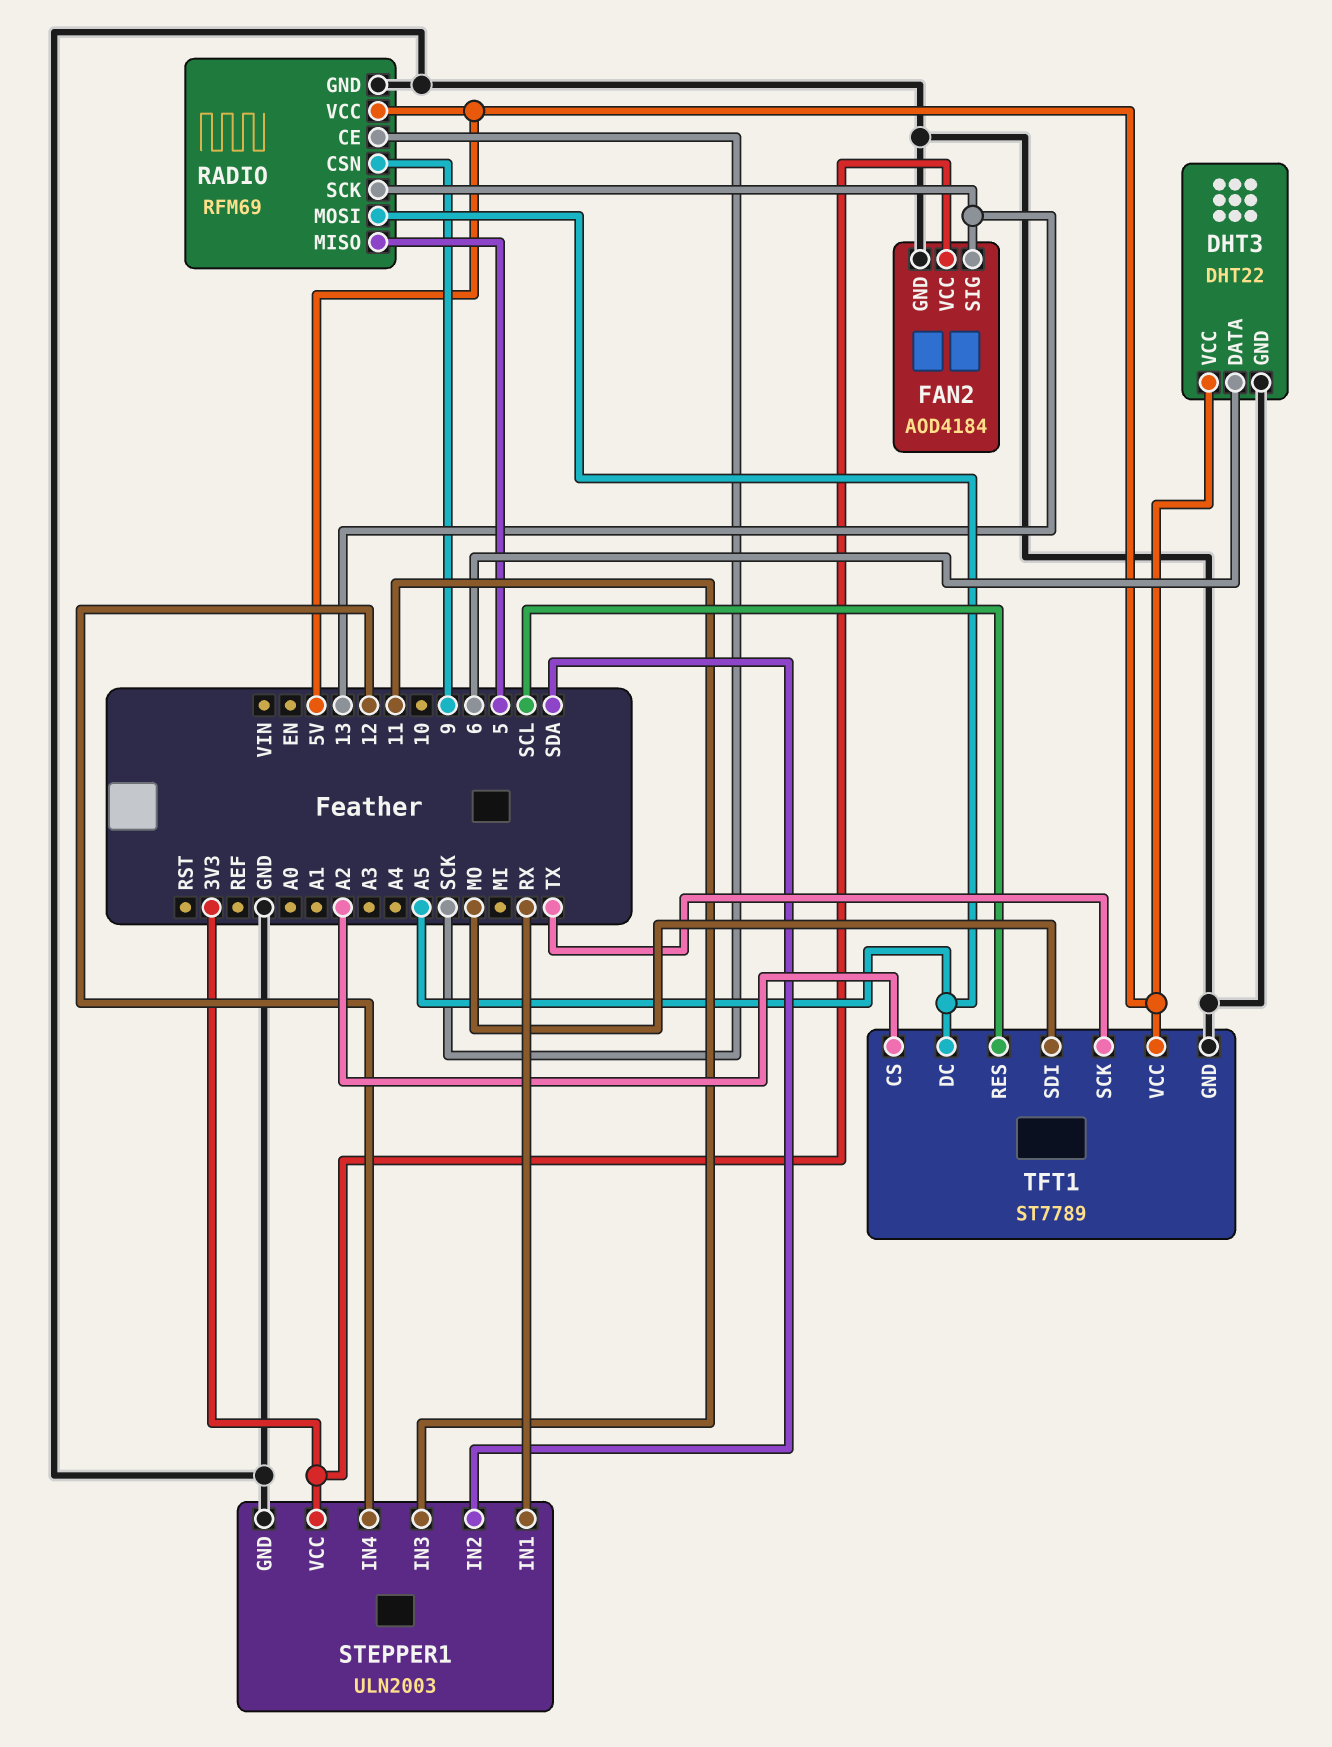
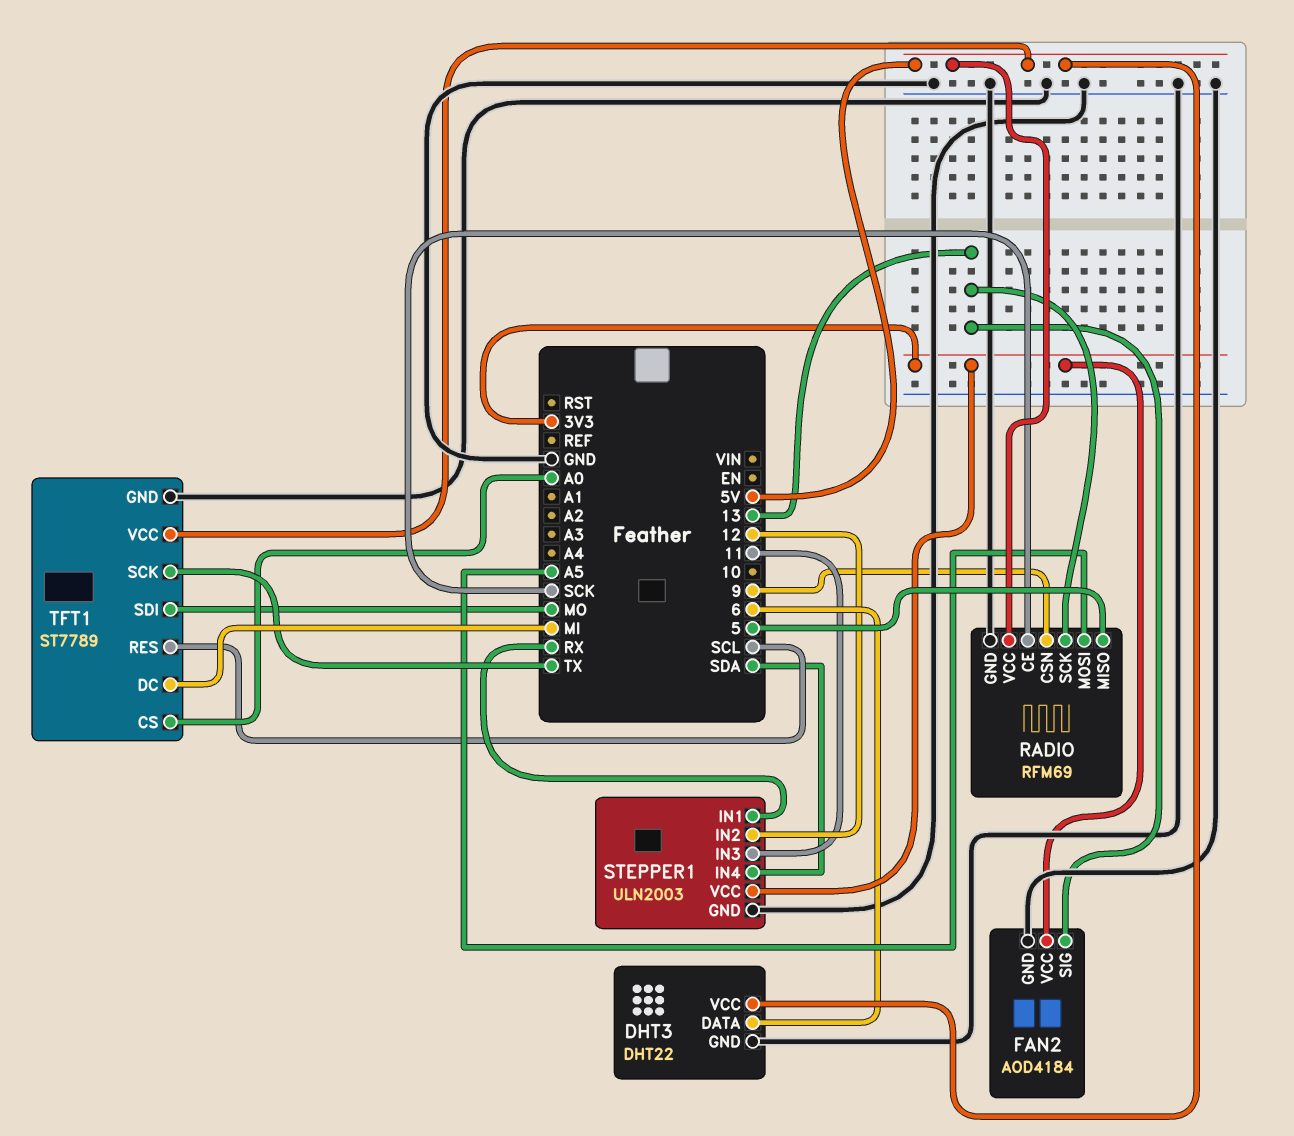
STEPPER1 pin IN2: SDA -> 12
STEPPER1 pin IN4: 12 -> SDA
TFT1 pin CS: A2 -> A0
TFT1 pin DC: A5 -> MI

